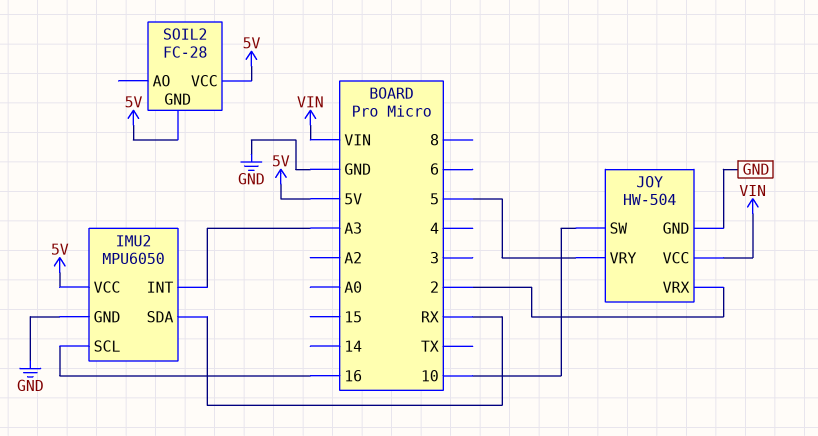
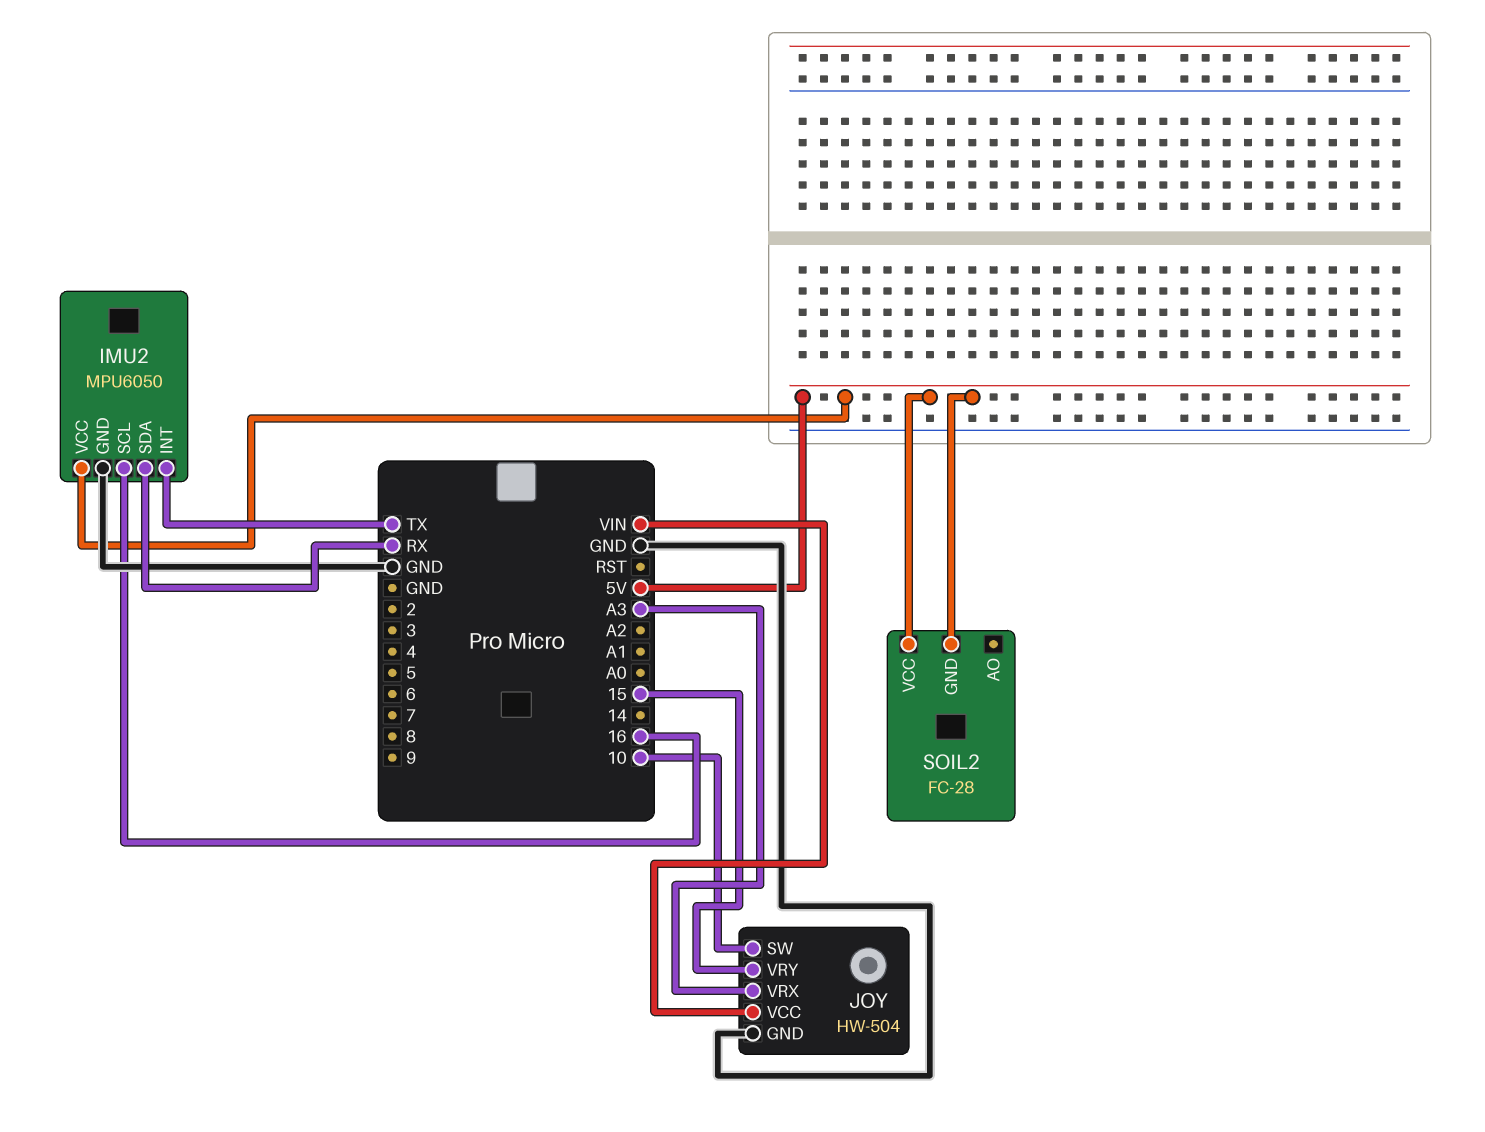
IMU2 pin INT: A3 -> TX
JOY pin VRX: 2 -> A3
JOY pin VRY: 5 -> 15

